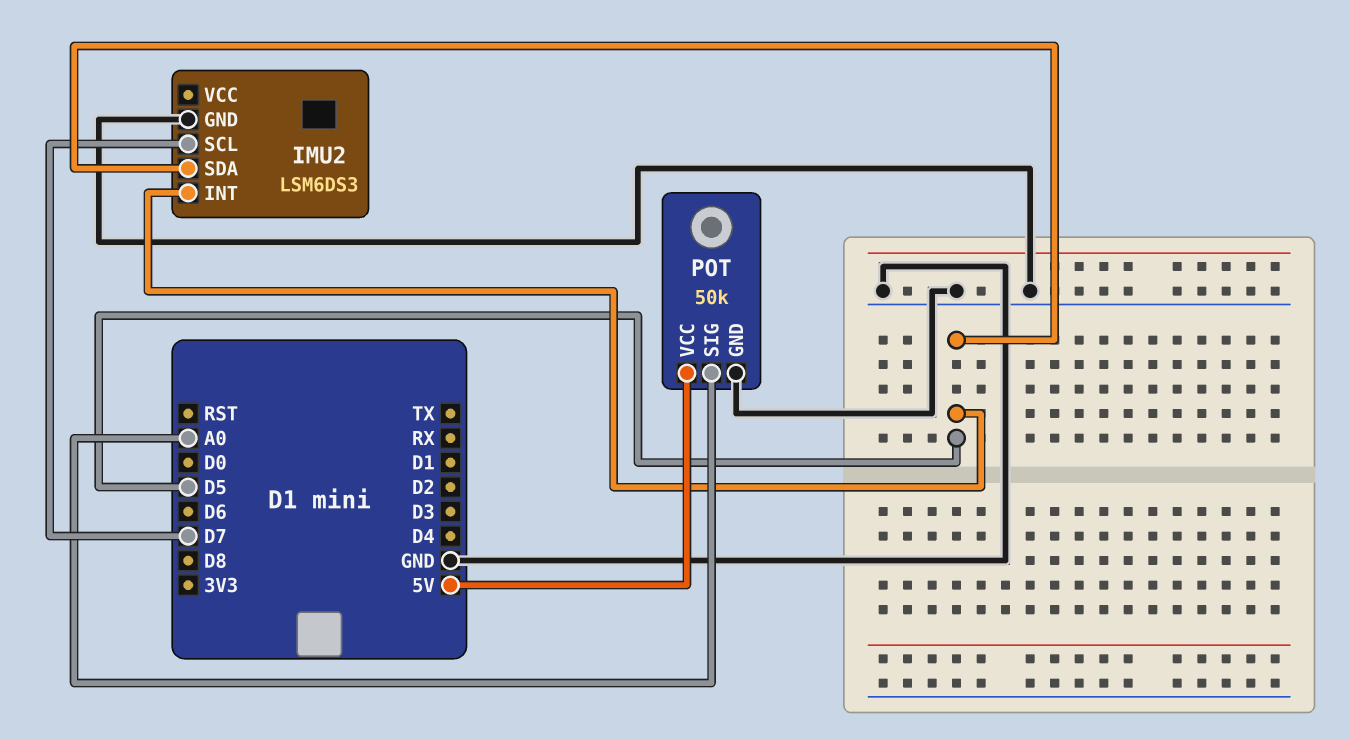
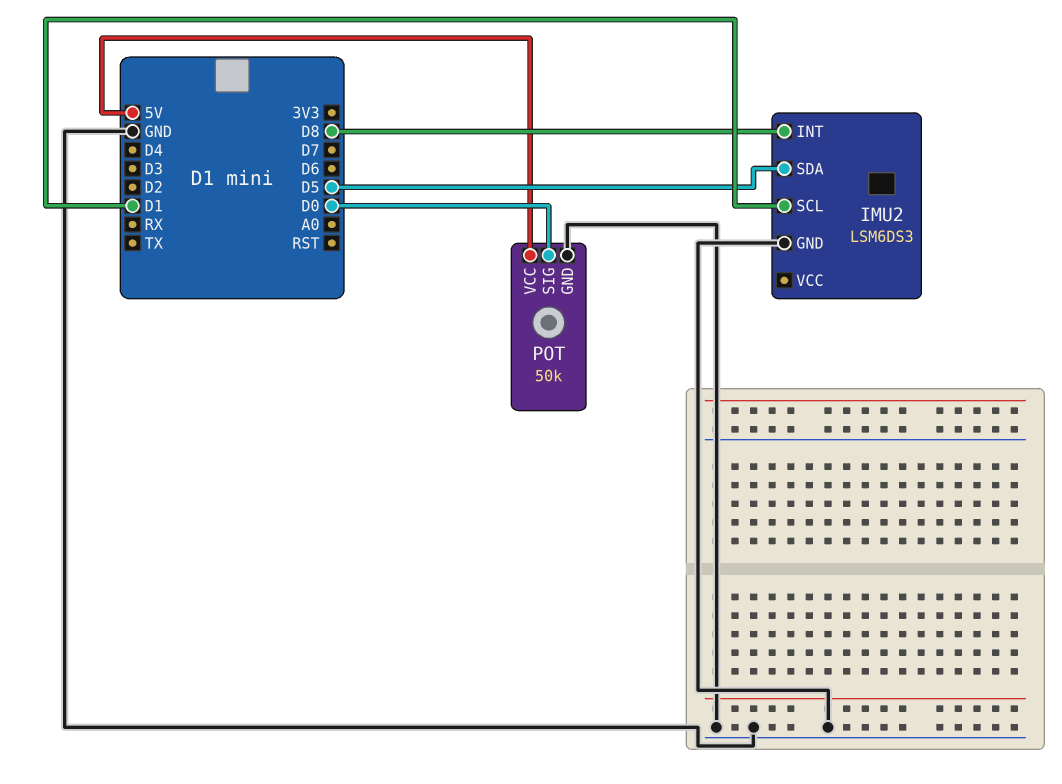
IMU2 pin INT: D5 -> D8
IMU2 pin SCL: D7 -> D1
POT pin SIG: A0 -> D0

